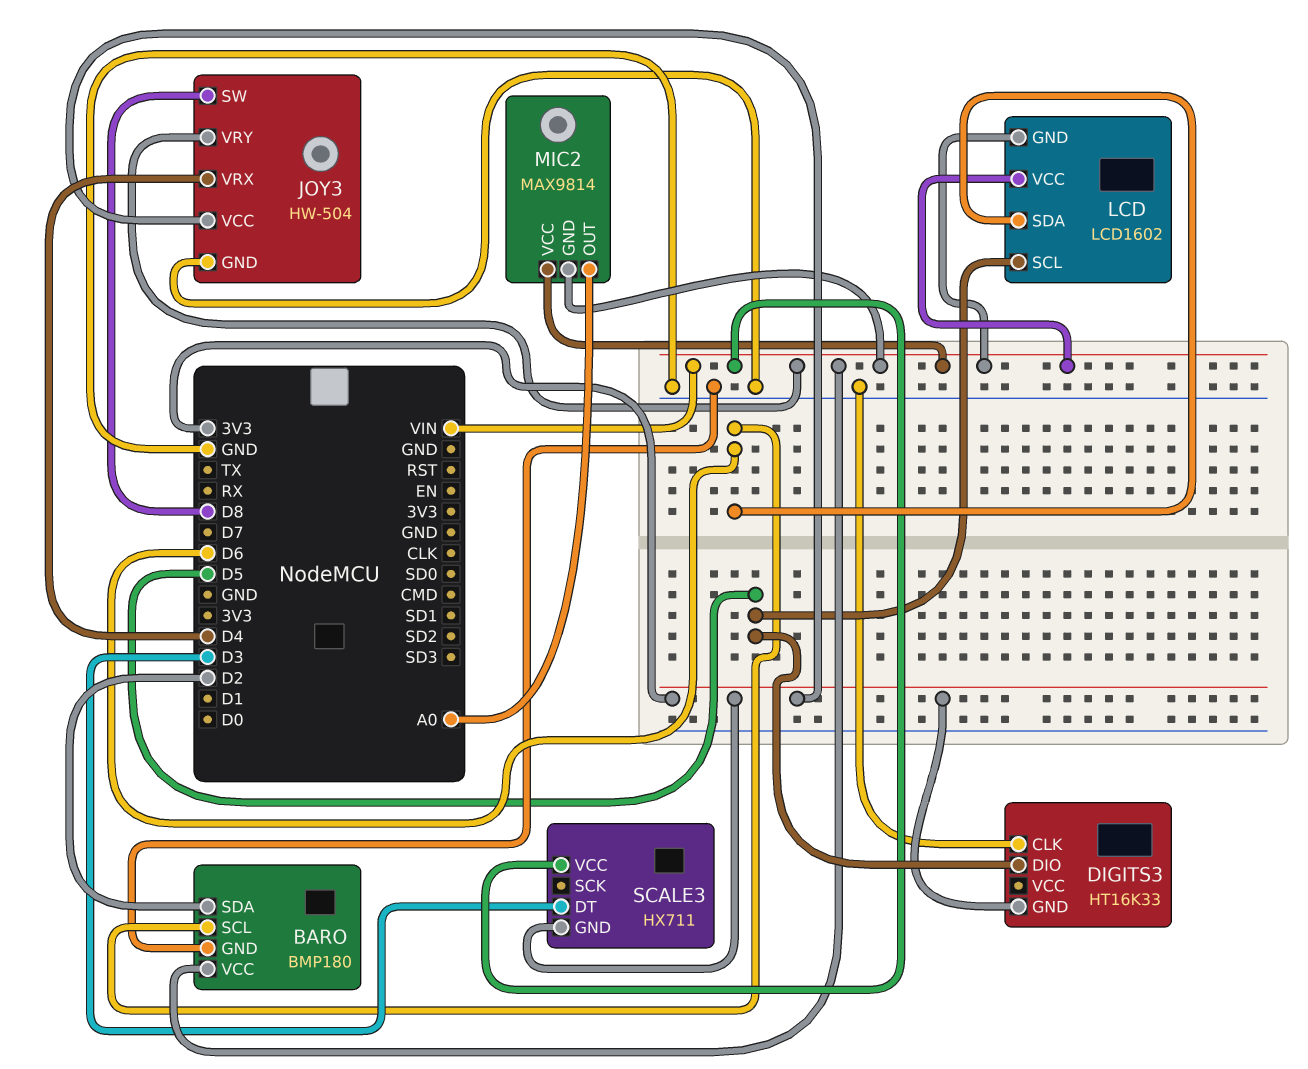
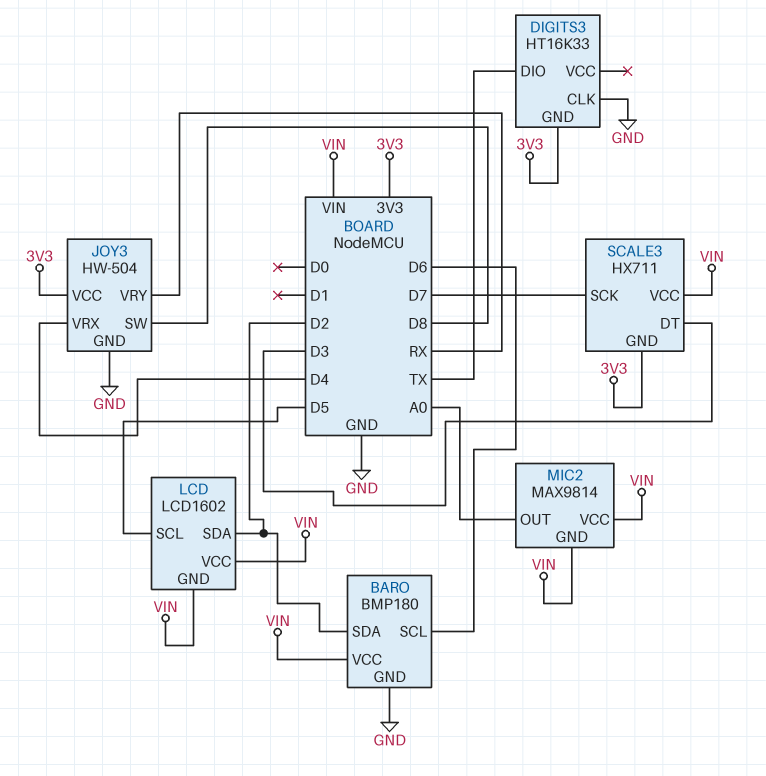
DIGITS3 pin DIO: D5 -> TX
JOY3 pin VRY: VIN -> RX
LCD pin SDA: D6 -> D2
SCALE3 pin SCK: none -> D7

